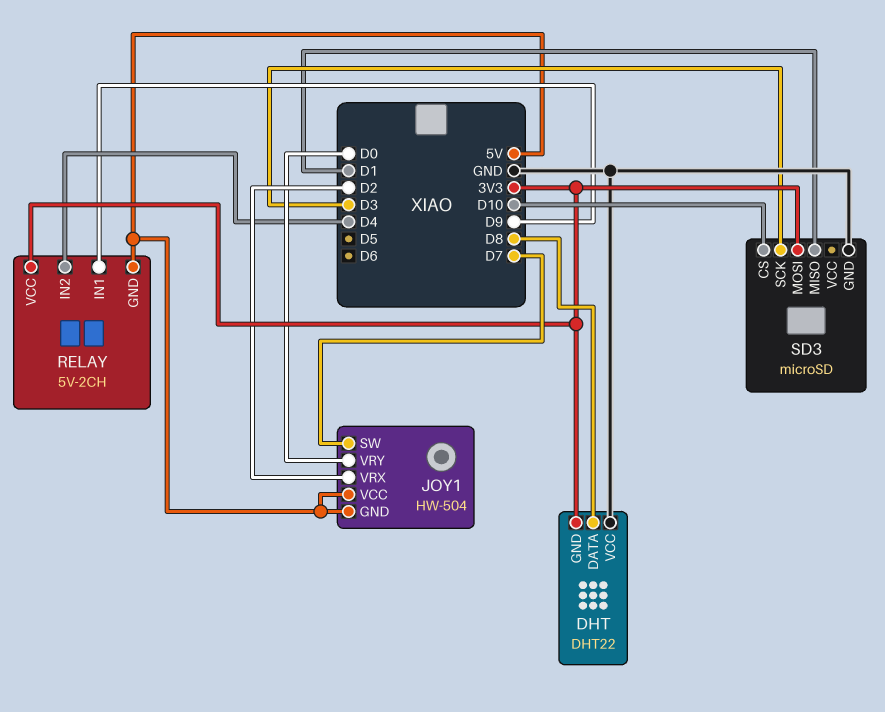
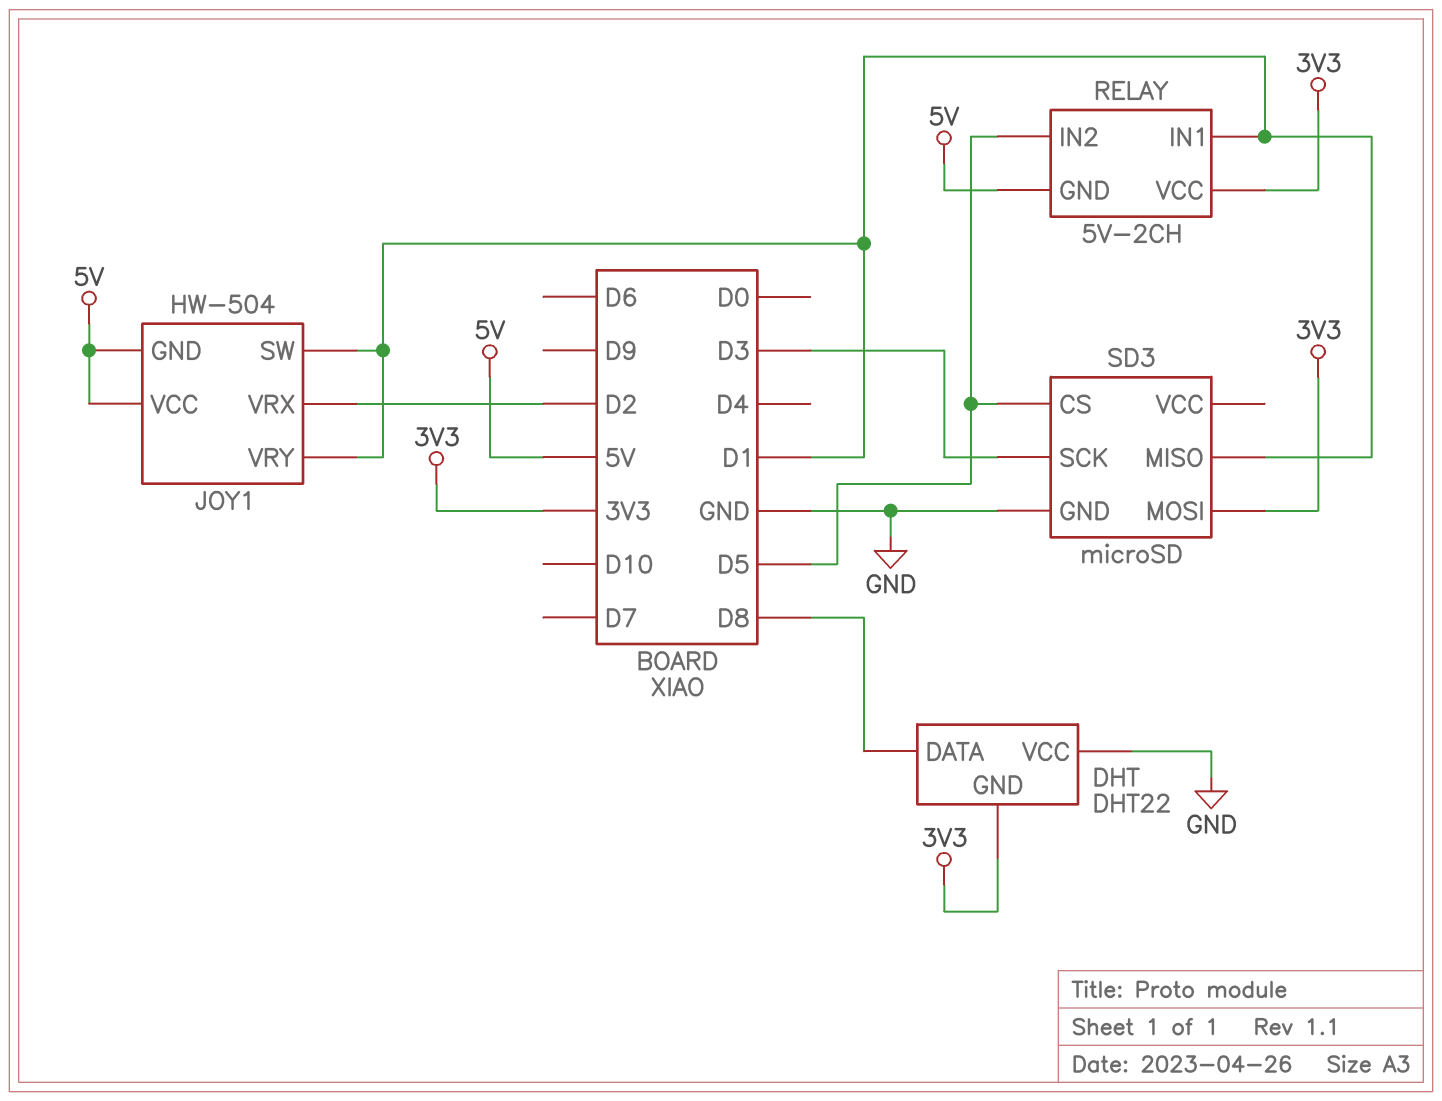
JOY1 pin SW: D7 -> D1
JOY1 pin VRY: D0 -> D1
RELAY pin IN1: D9 -> D1
RELAY pin IN2: D4 -> D5
SD3 pin CS: D10 -> D5

